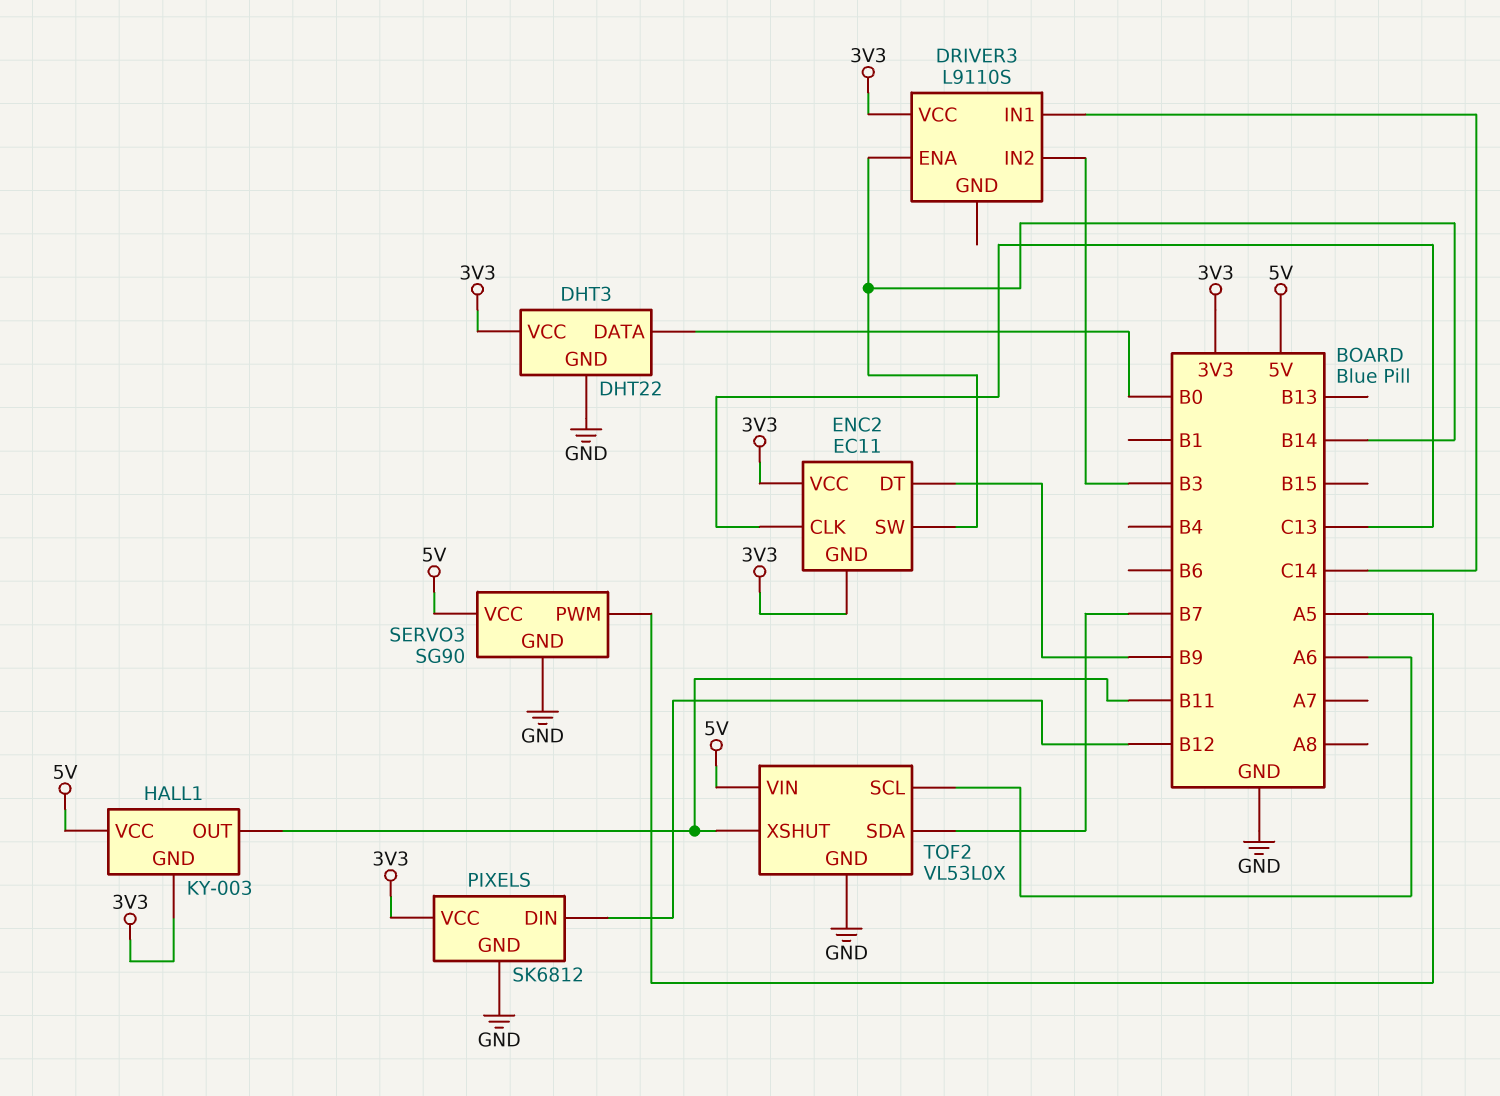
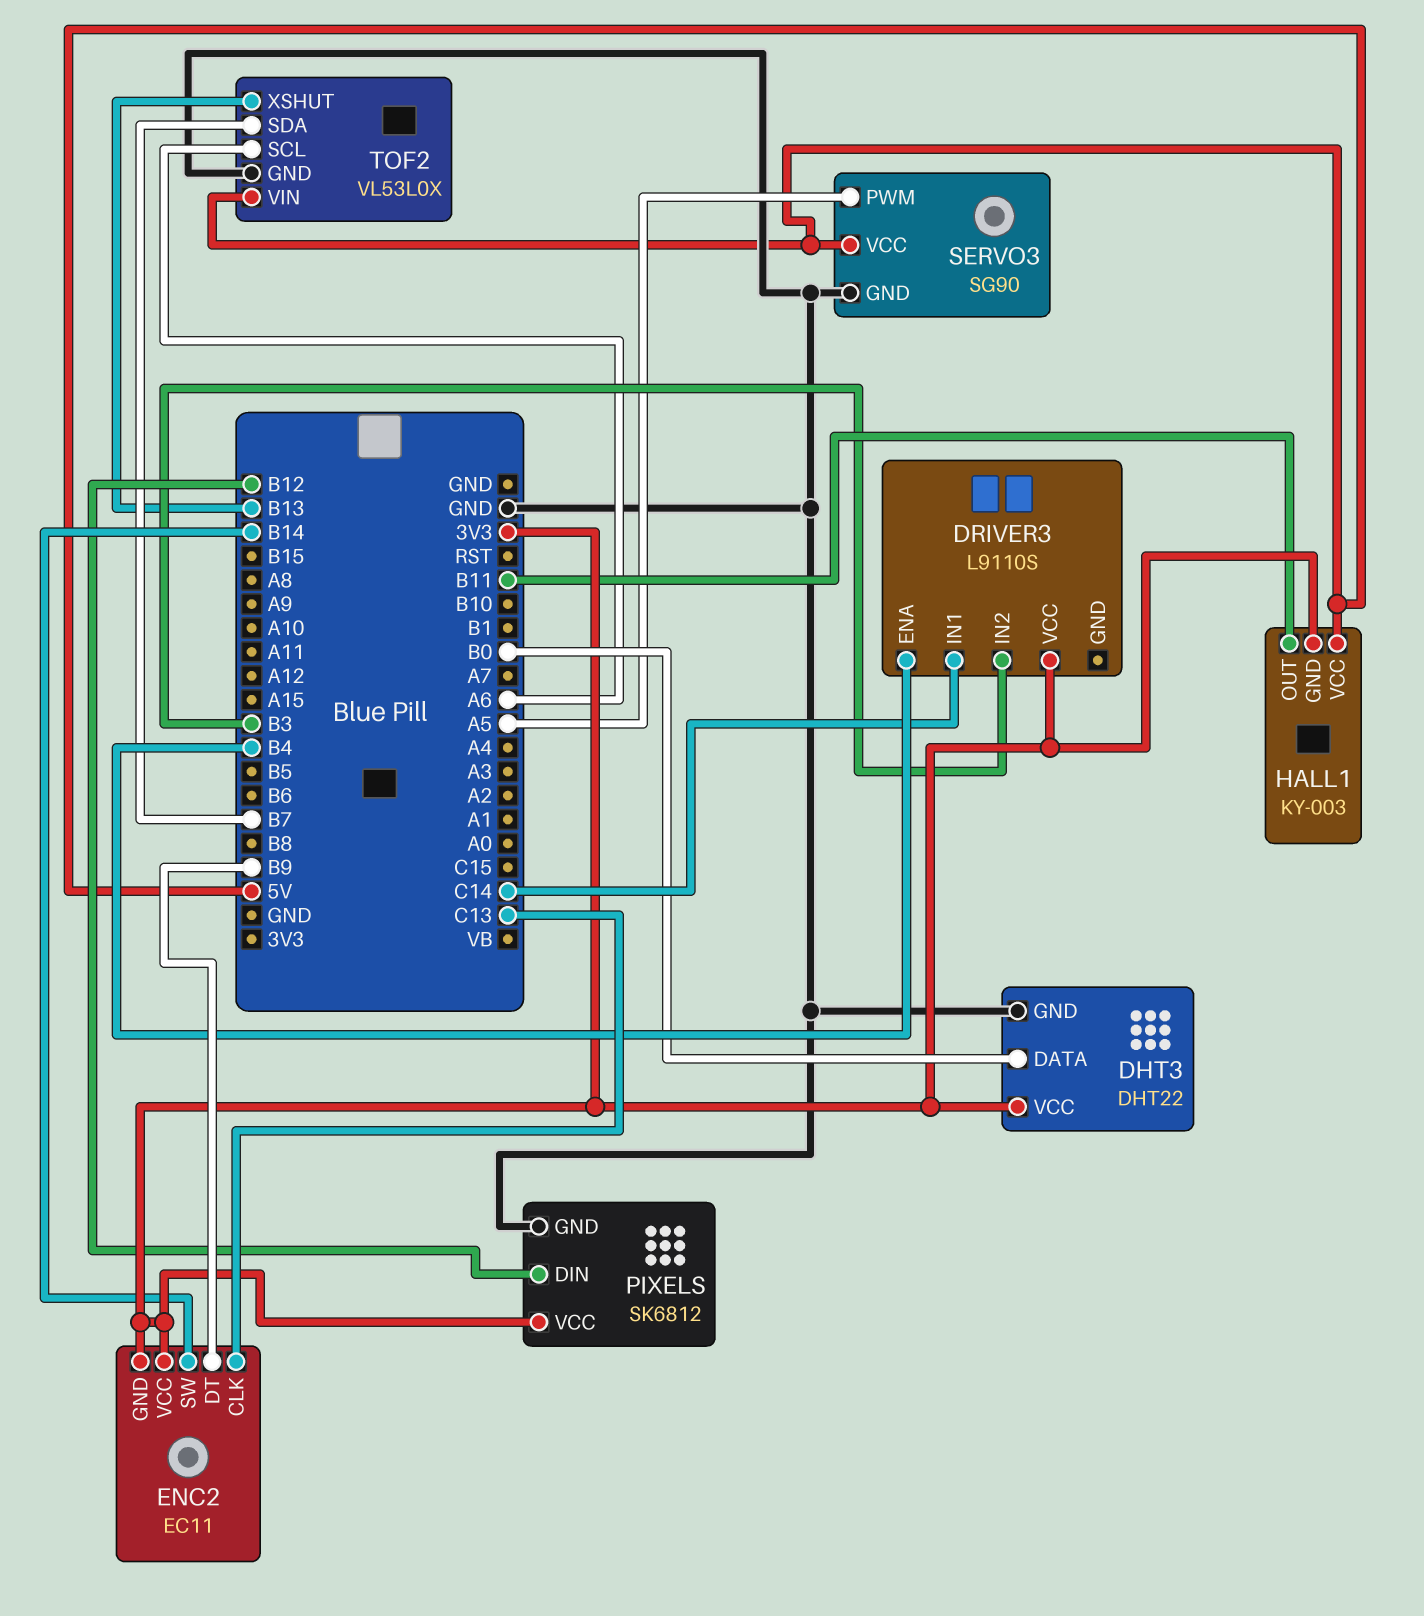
DRIVER3 pin ENA: B14 -> B4
TOF2 pin XSHUT: B11 -> B13

